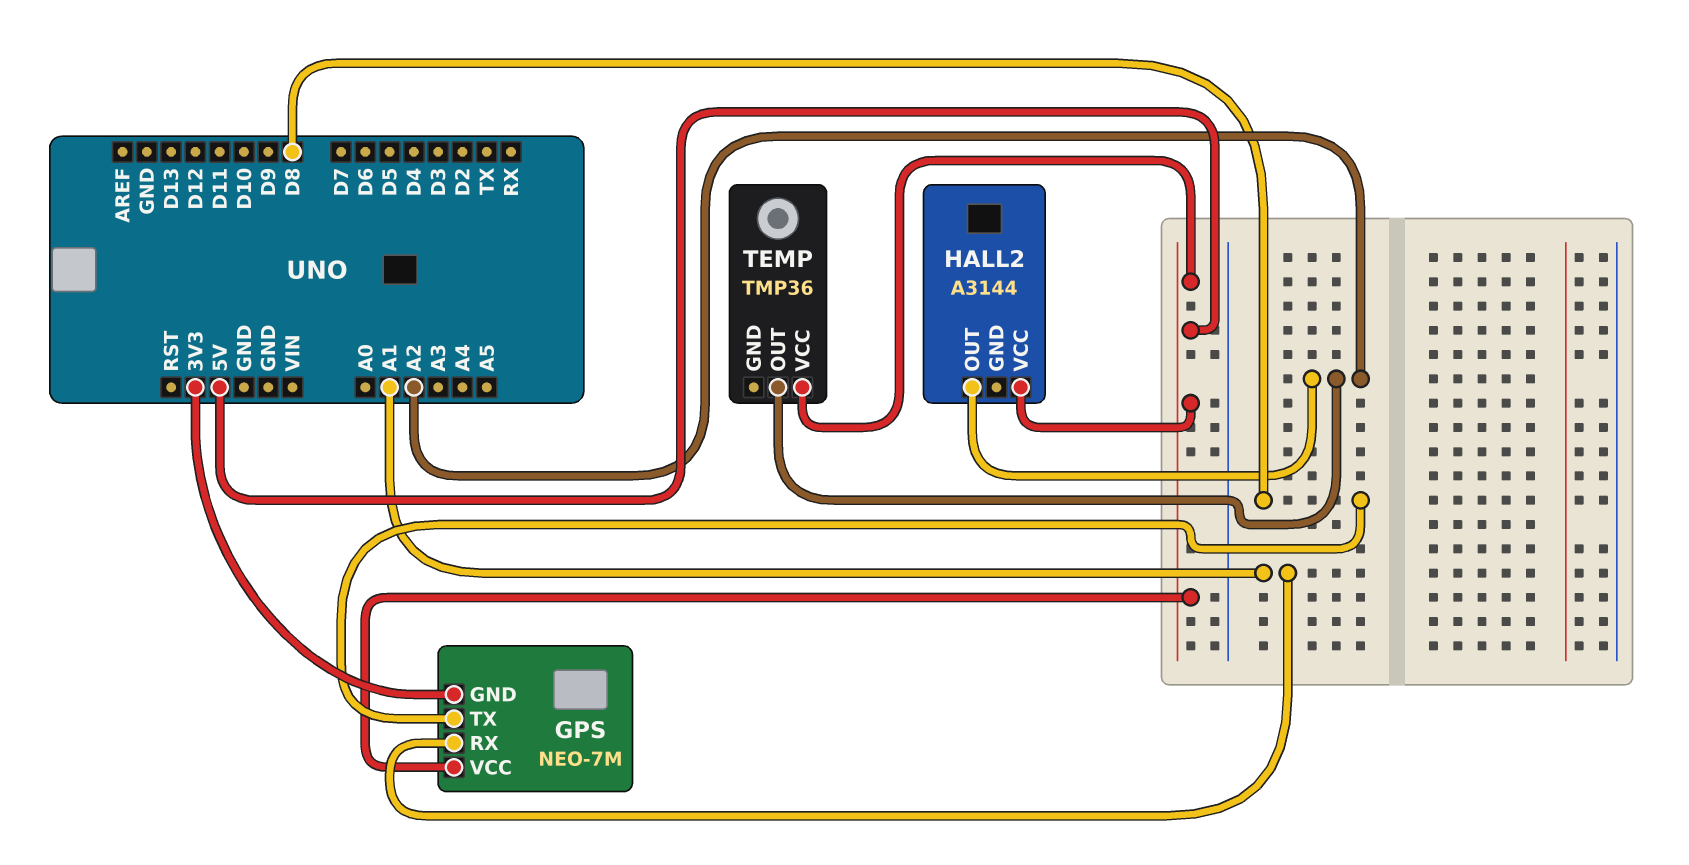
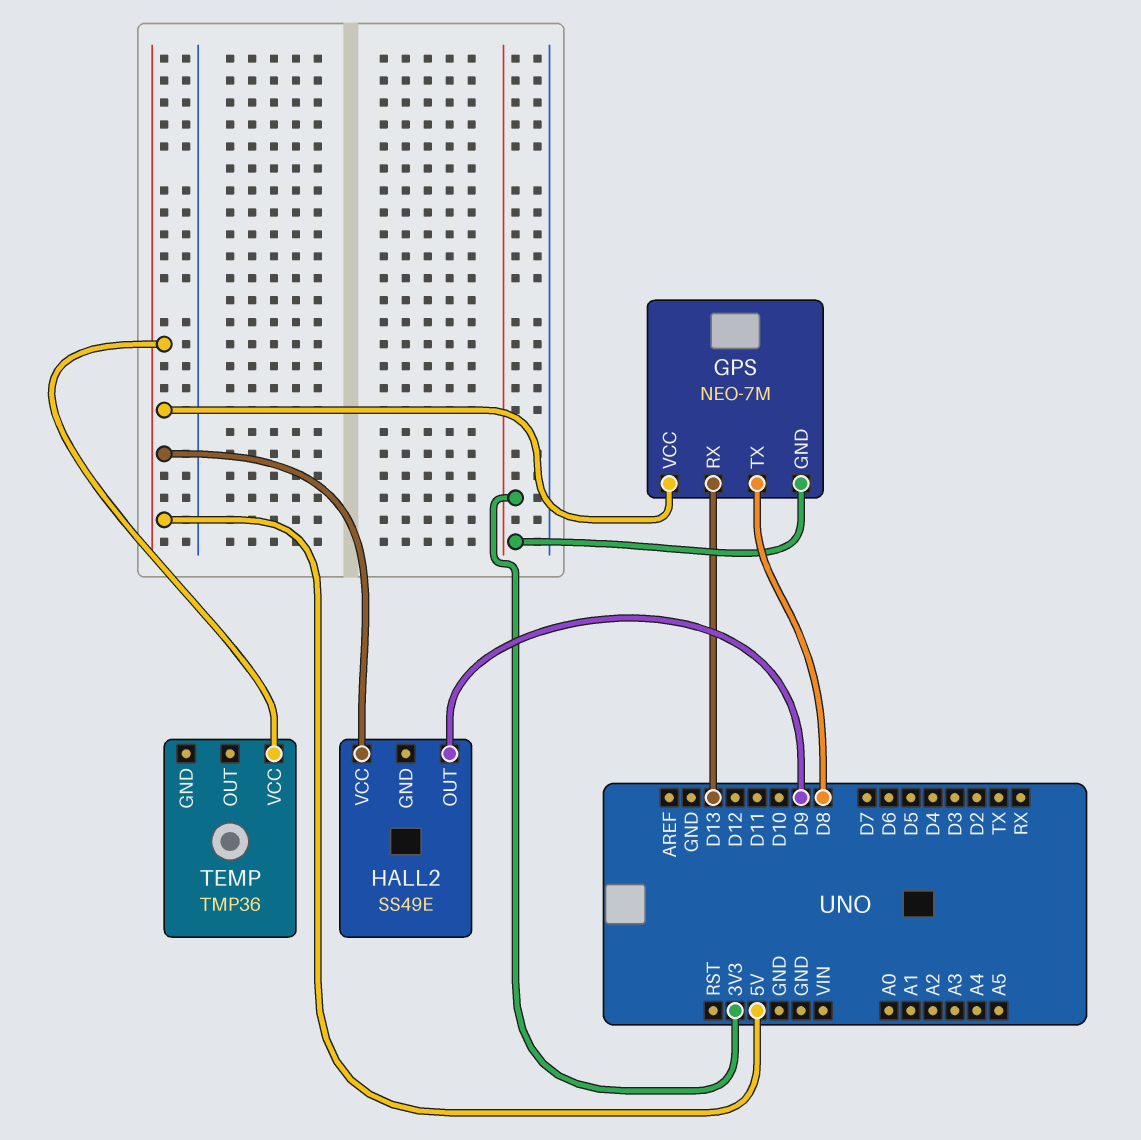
GPS pin RX: A1 -> D13
HALL2: A3144 -> SS49E
HALL2 pin OUT: A2 -> D9
TEMP pin OUT: A2 -> none

